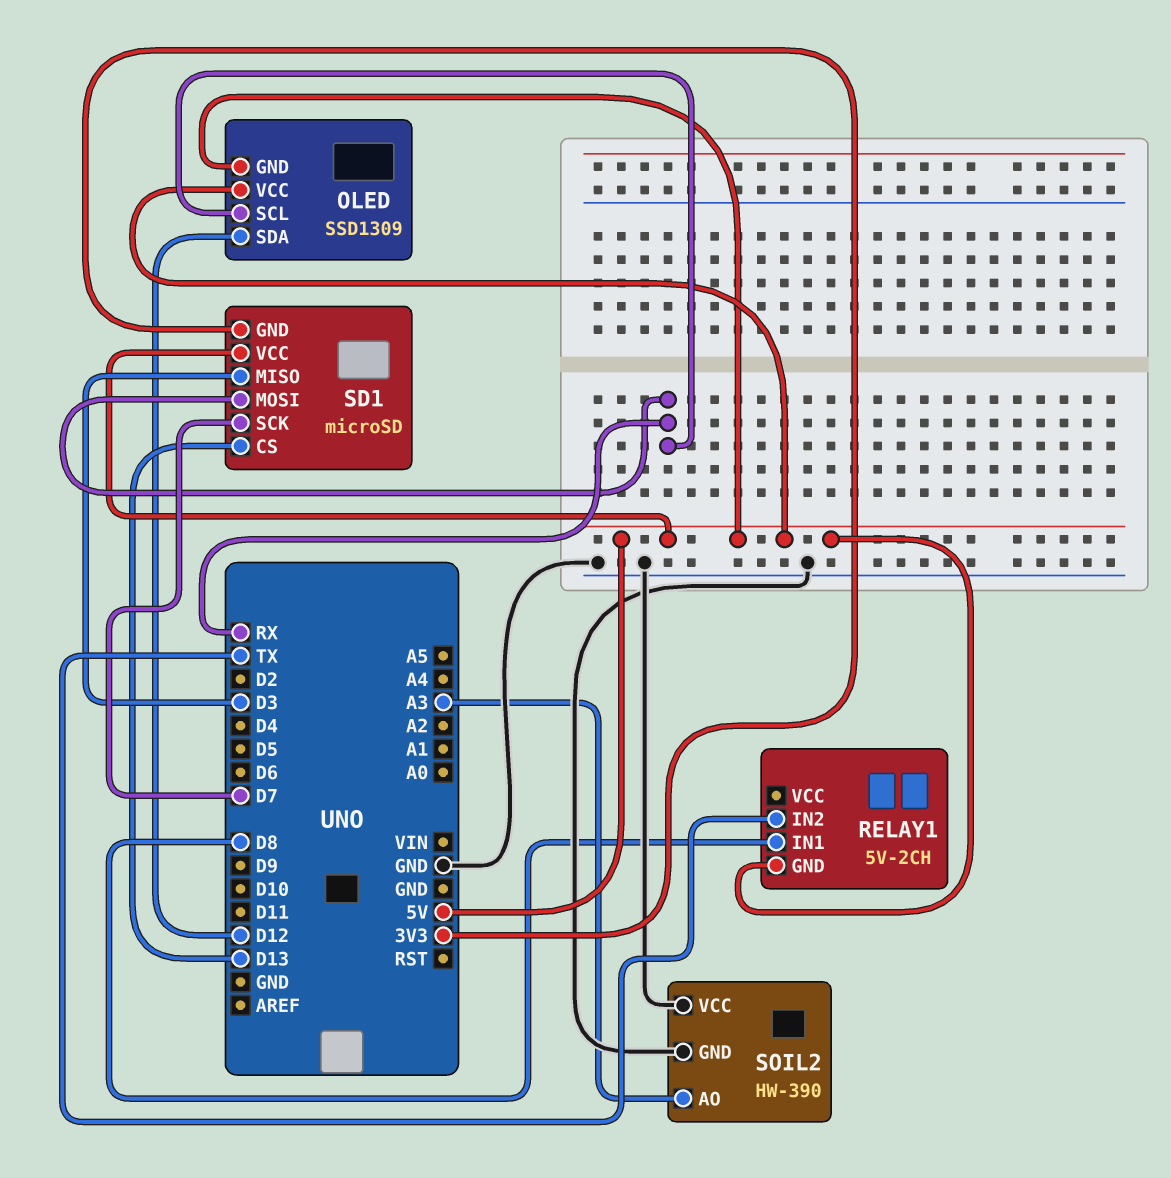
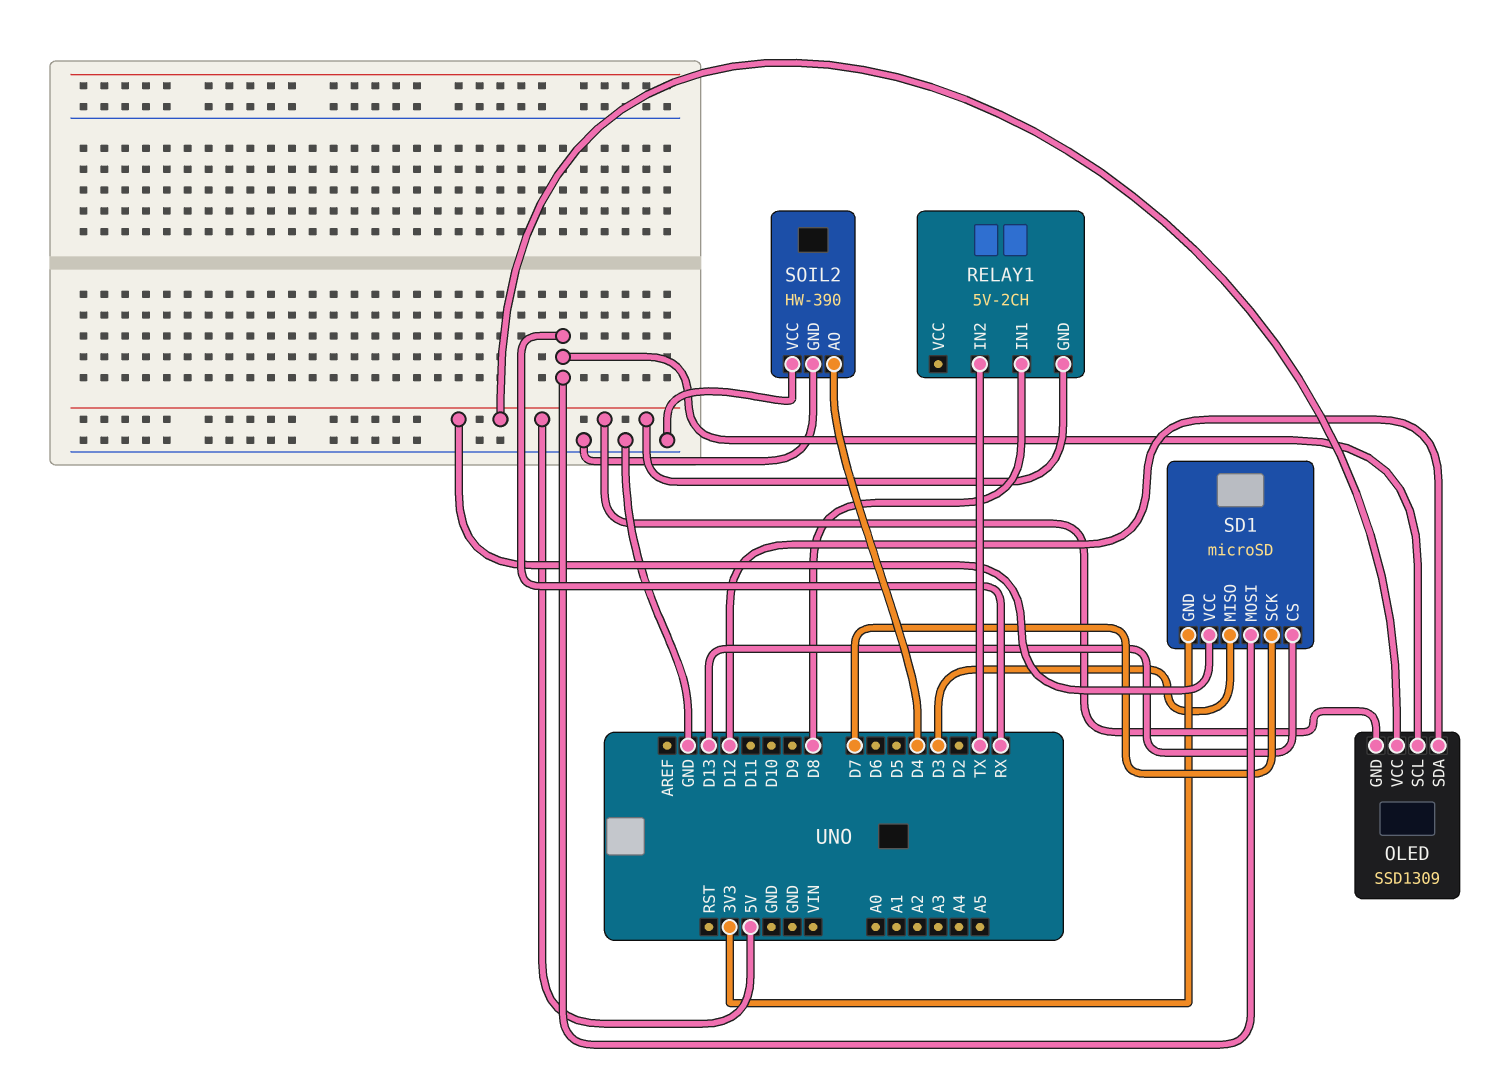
SOIL2 pin AO: A3 -> D4

